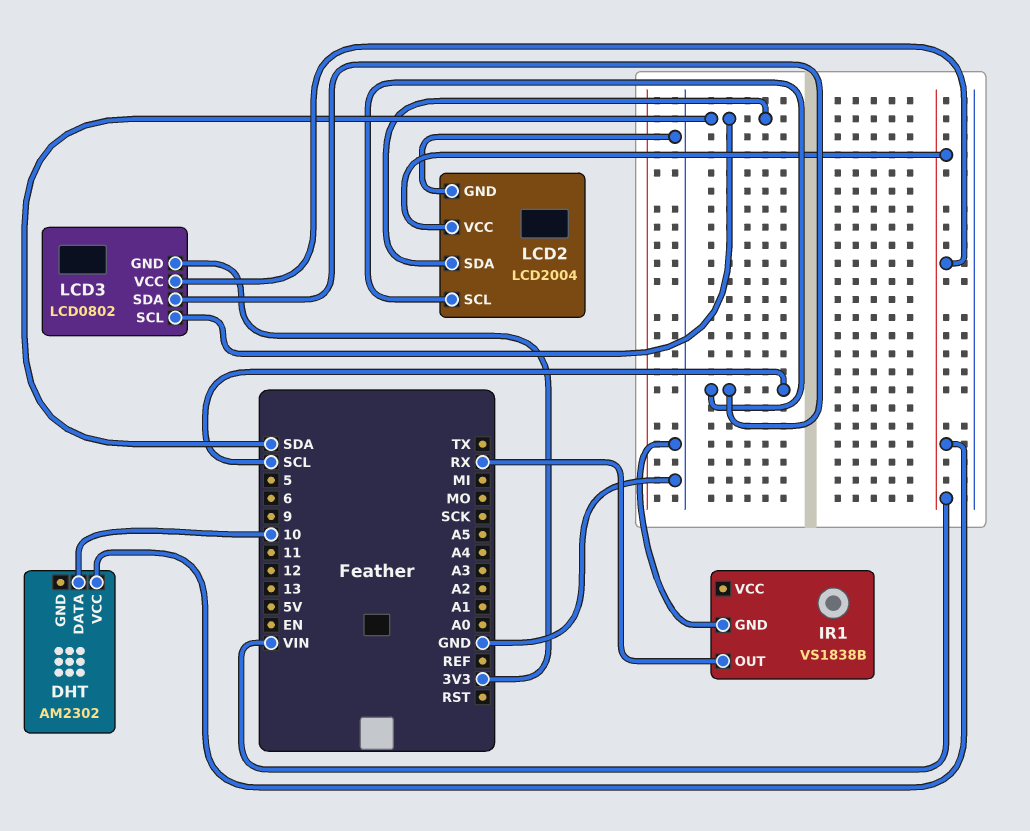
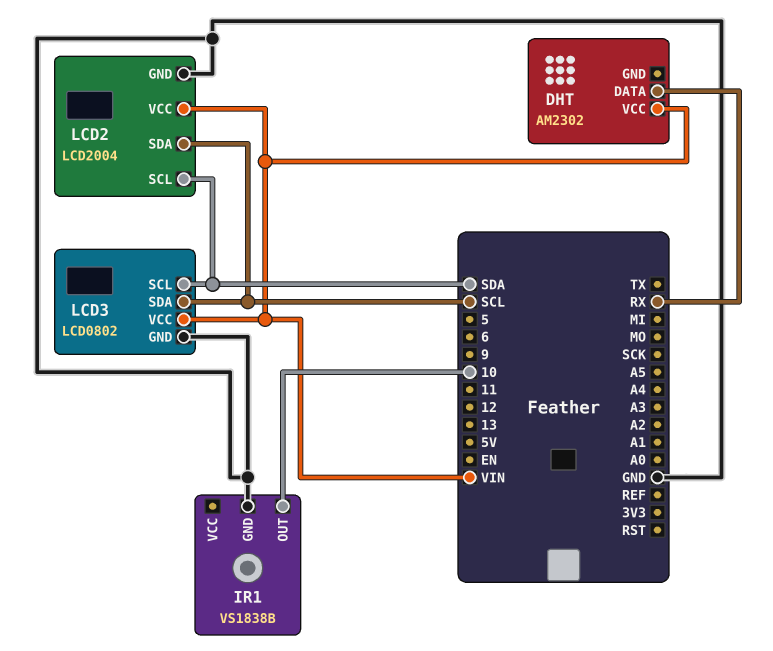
DHT pin DATA: 10 -> RX
IR1 pin OUT: RX -> 10
LCD2 pin SCL: SCL -> SDA
LCD2 pin SDA: SDA -> SCL
LCD3 pin GND: 3V3 -> GND

